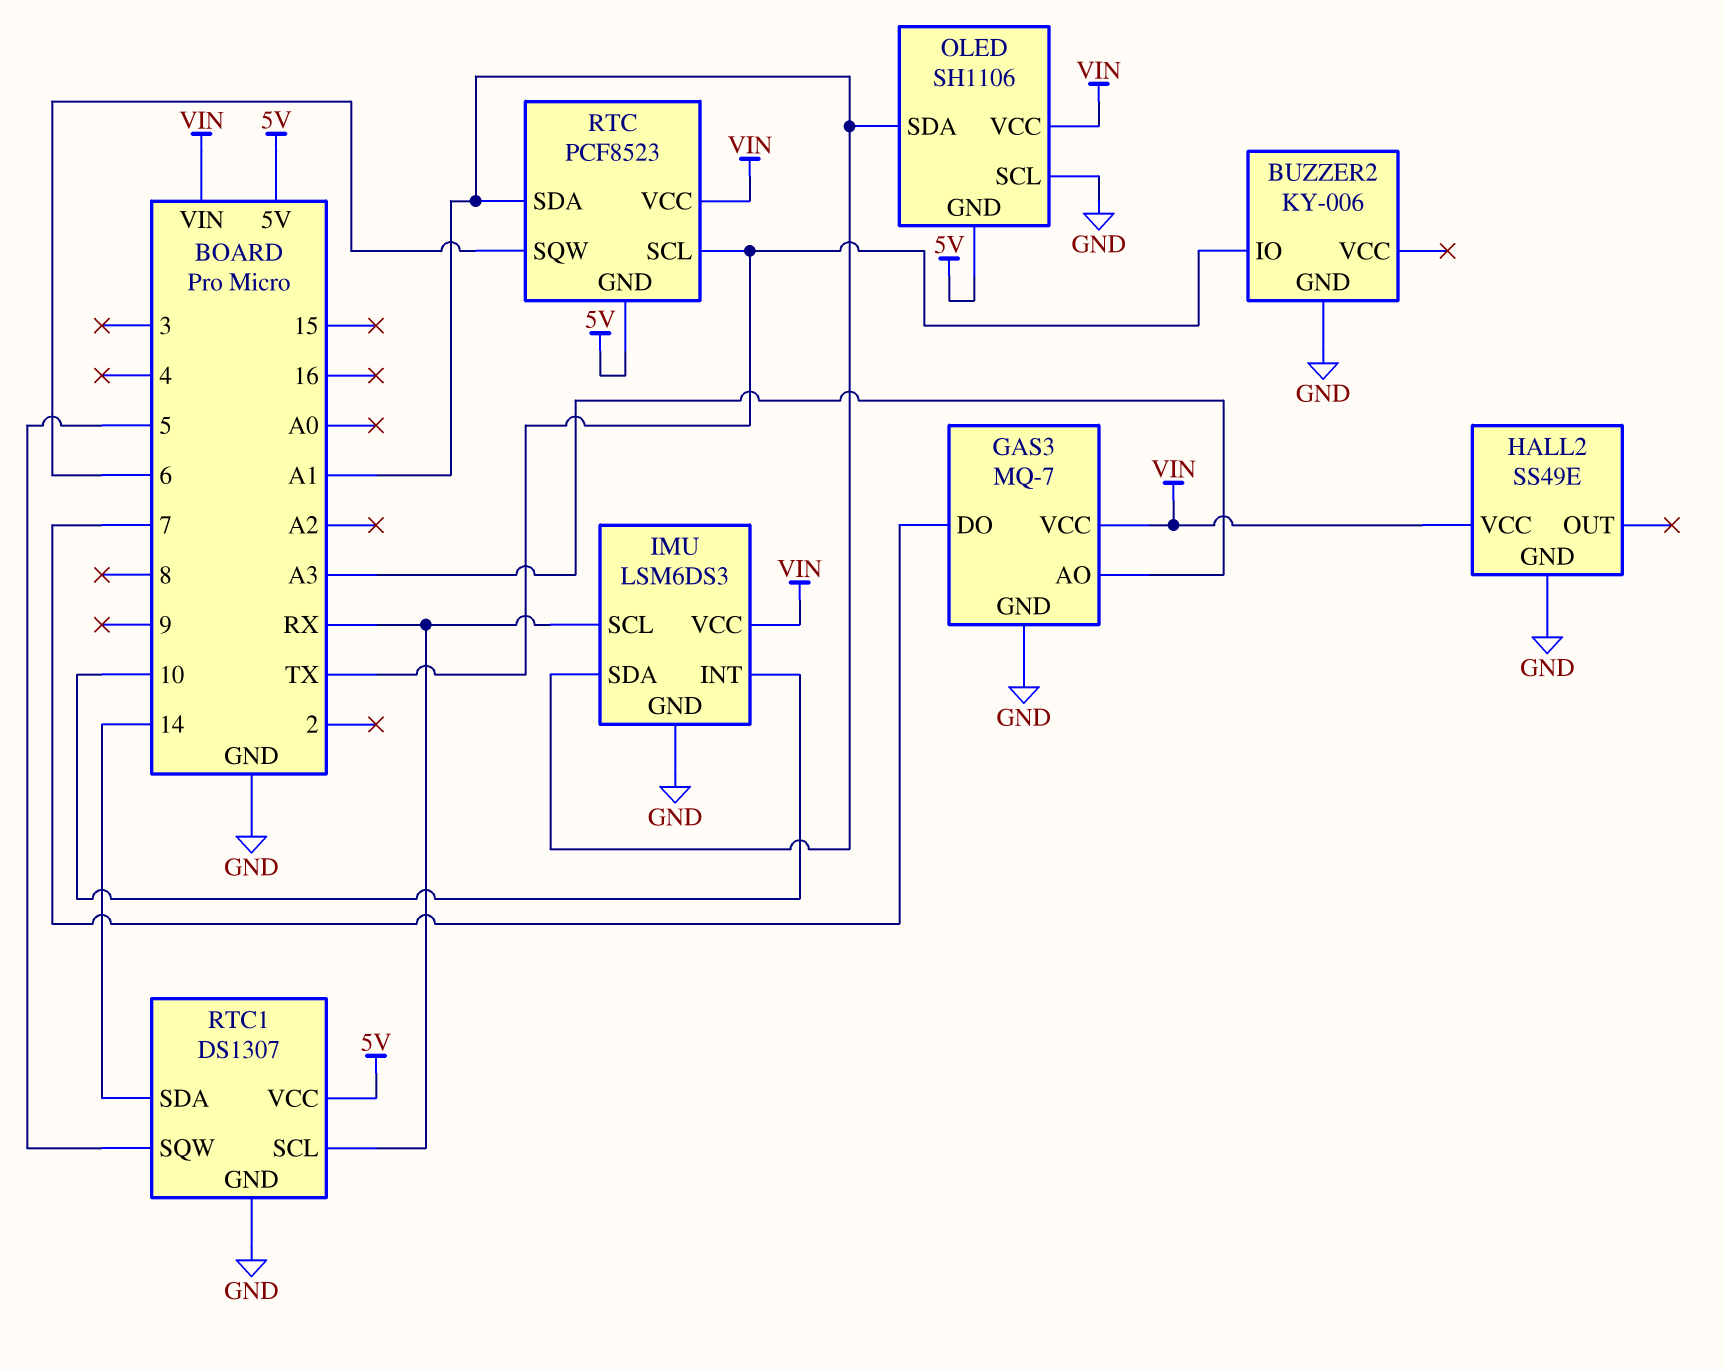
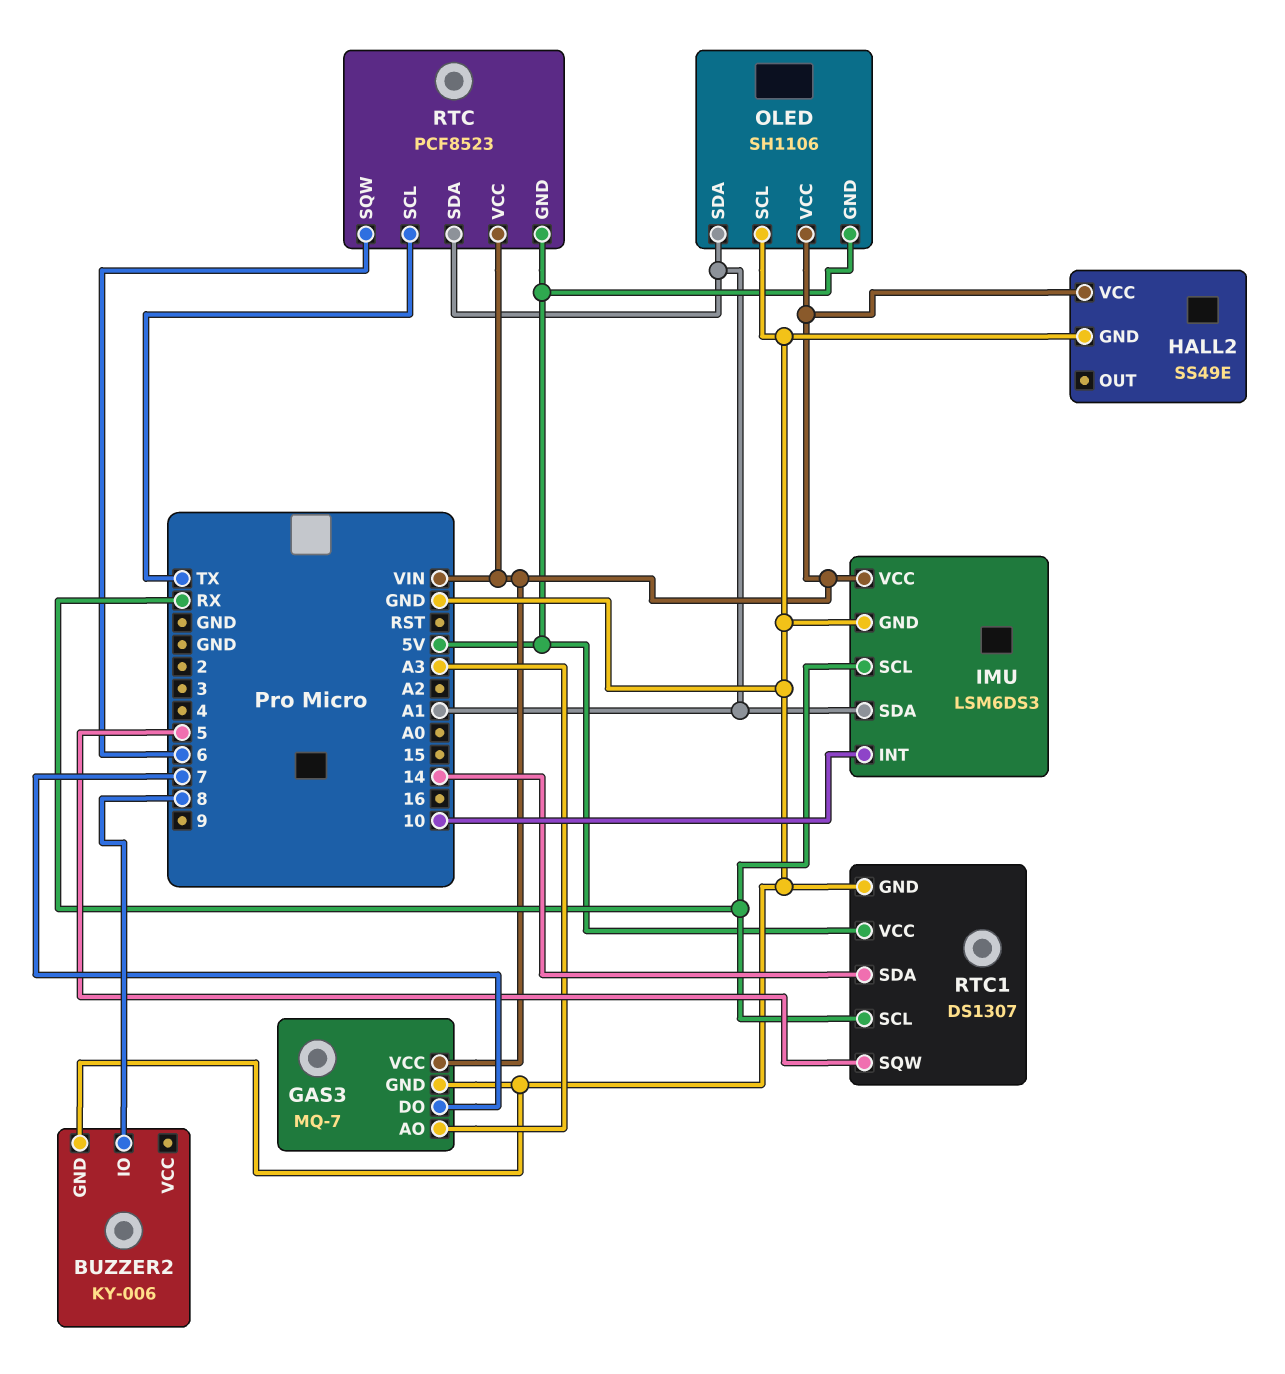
BUZZER2 pin IO: TX -> 8

